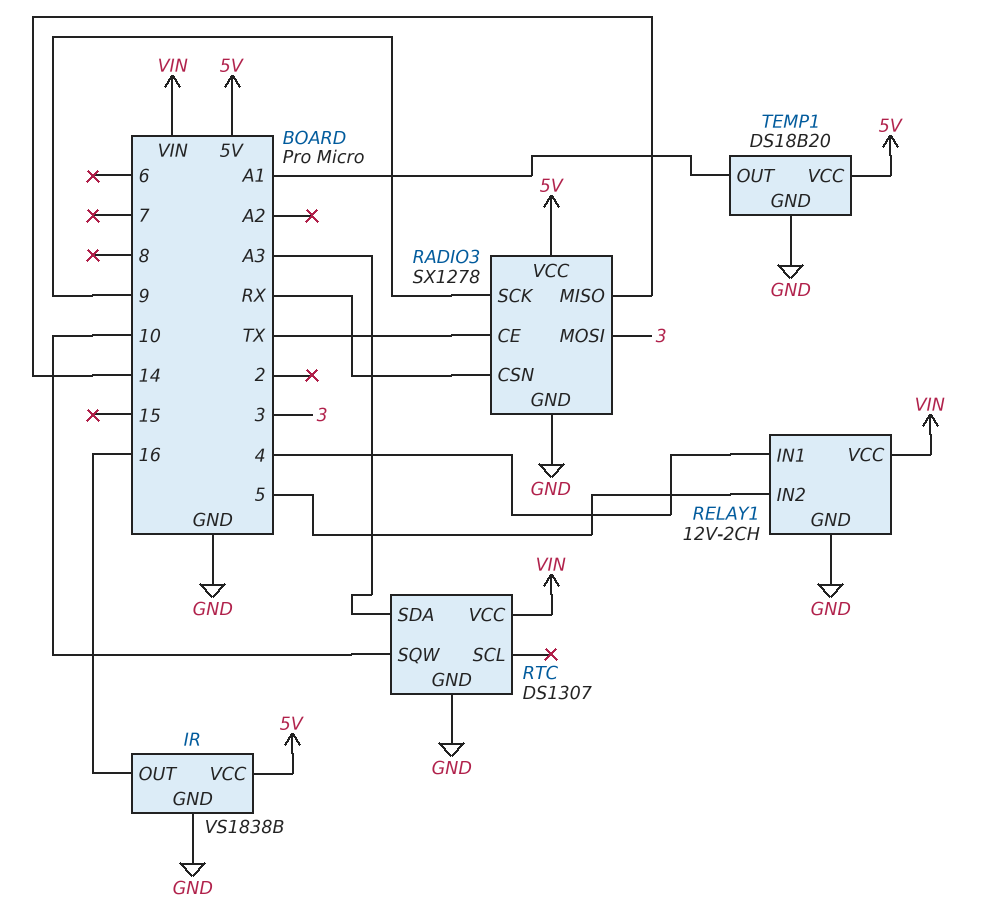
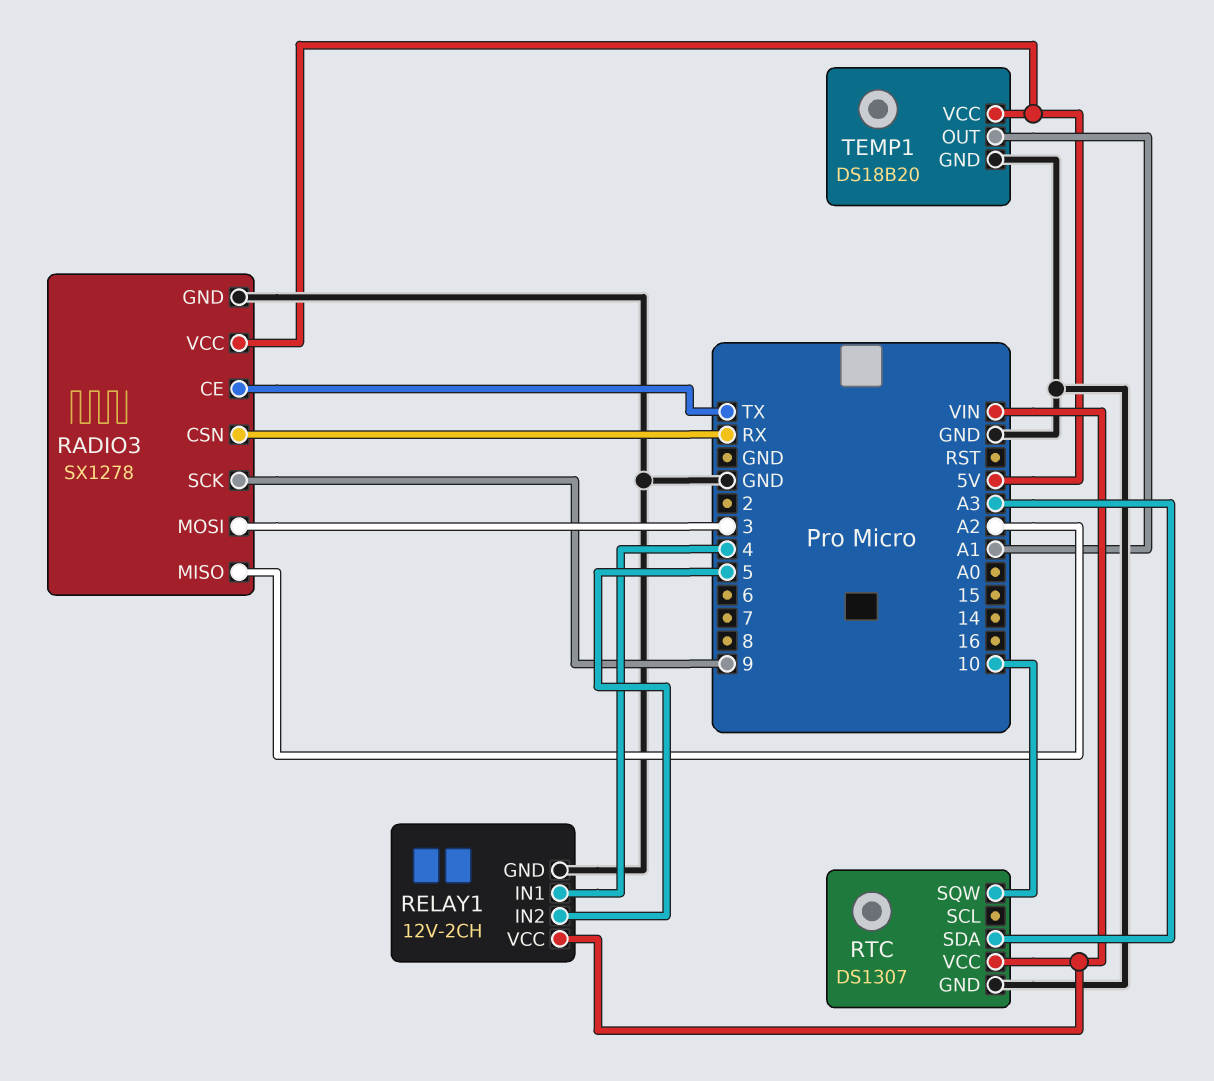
IR: VS1838B -> none
IR pin GND: GND -> none
IR pin OUT: 16 -> none
IR pin VCC: 5V -> none
RADIO3 pin MISO: 14 -> A2

